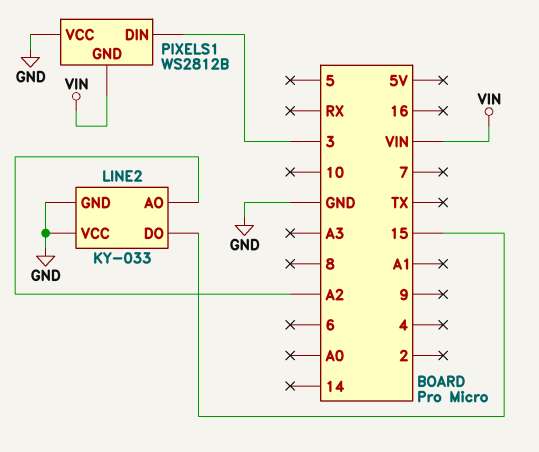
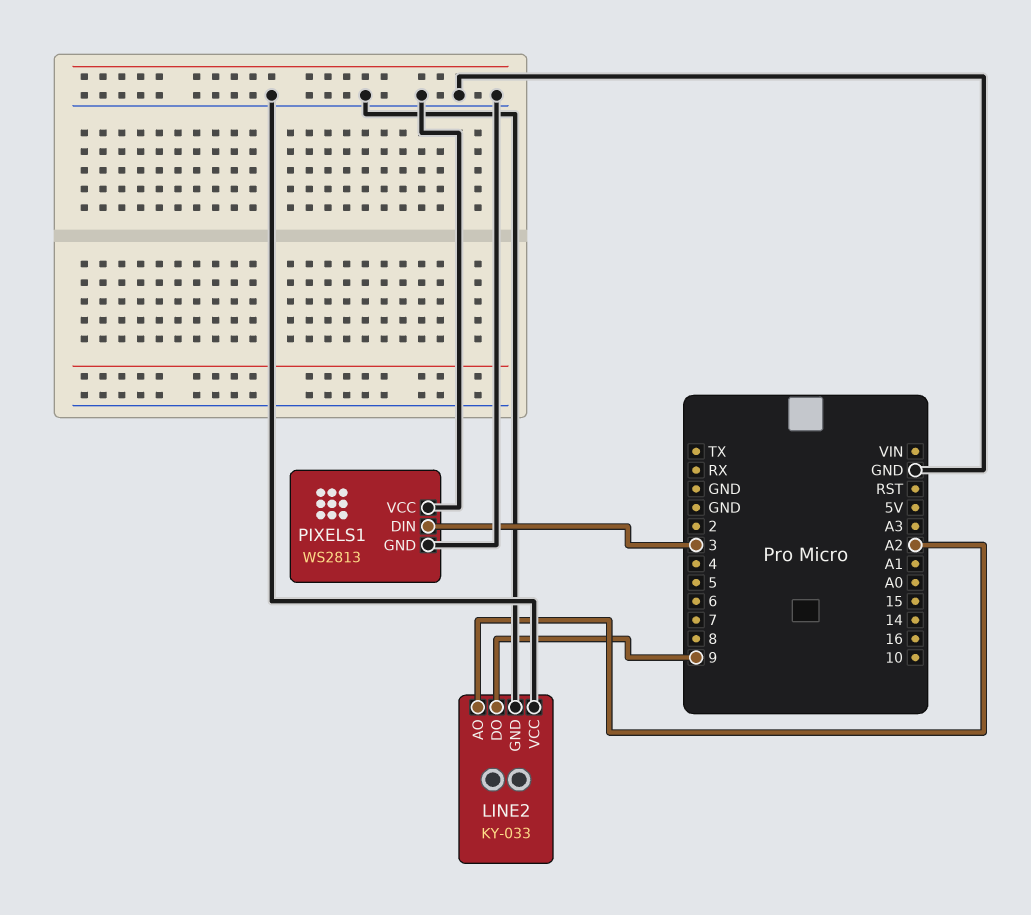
LINE2 pin DO: 15 -> 9
PIXELS1: WS2812B -> WS2813
PIXELS1 pin GND: VIN -> GND

